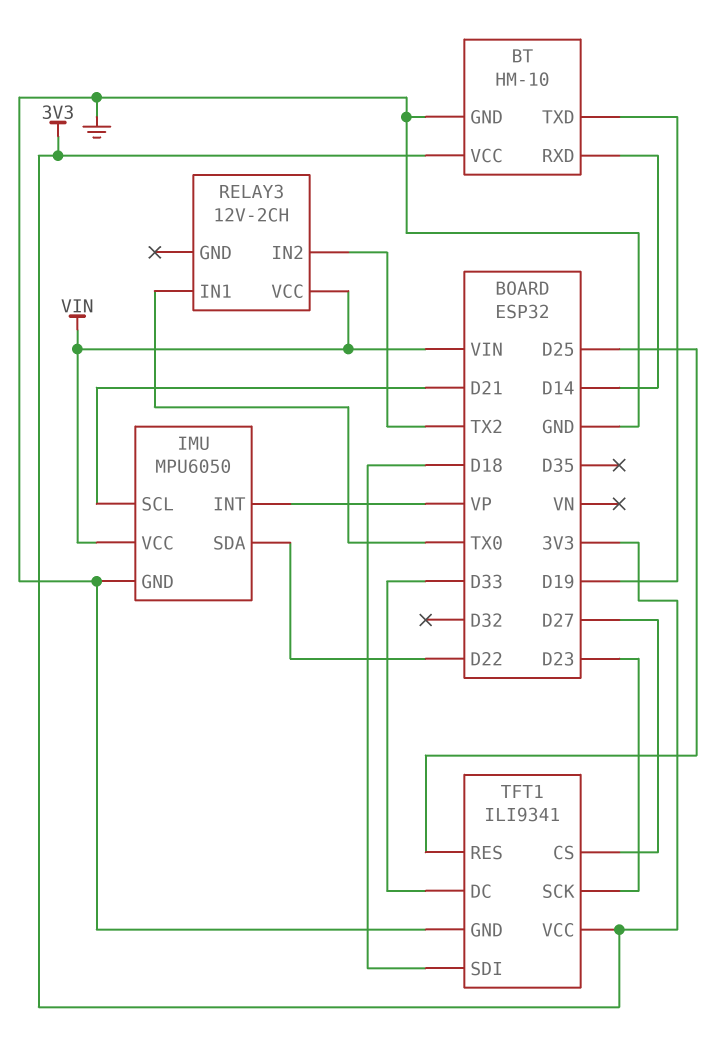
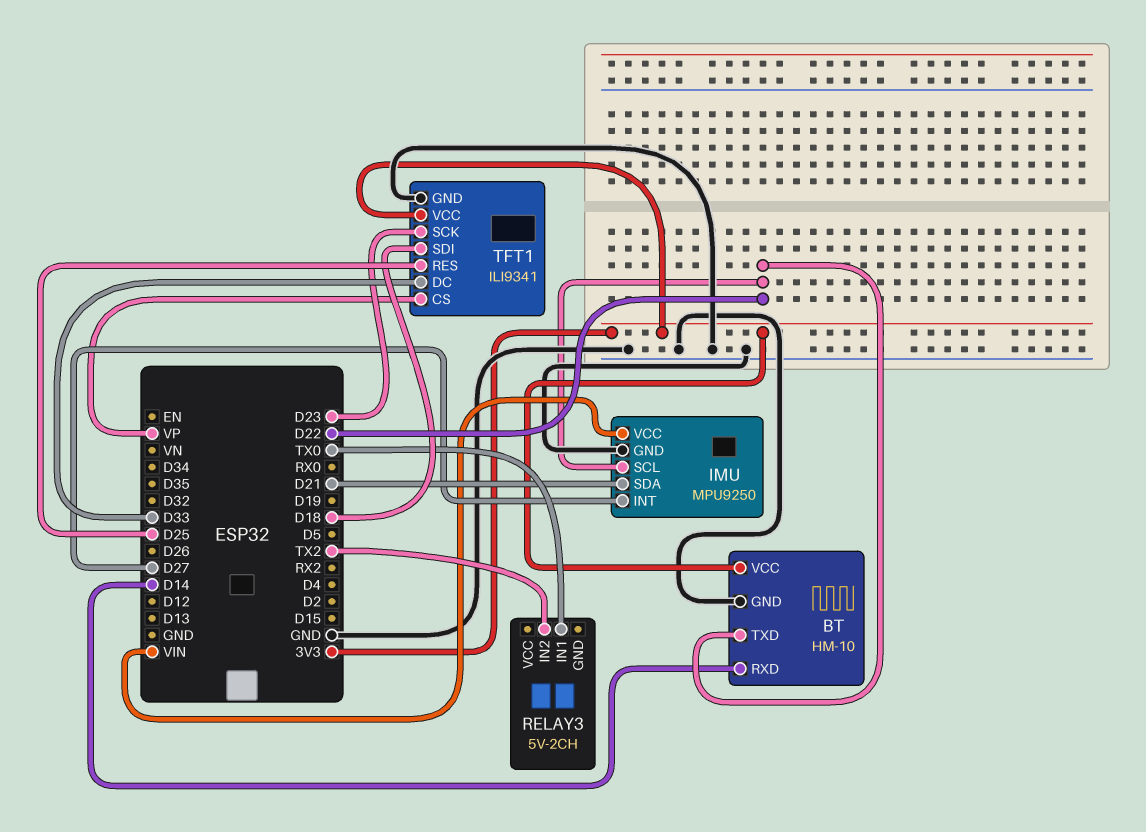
BT pin TXD: D19 -> D22
IMU: MPU6050 -> MPU9250
IMU pin INT: VP -> D27
IMU pin SCL: D21 -> D22
IMU pin SDA: D22 -> D21
RELAY3: 12V-2CH -> 5V-2CH
RELAY3 pin VCC: VIN -> none
TFT1 pin CS: D27 -> VP

